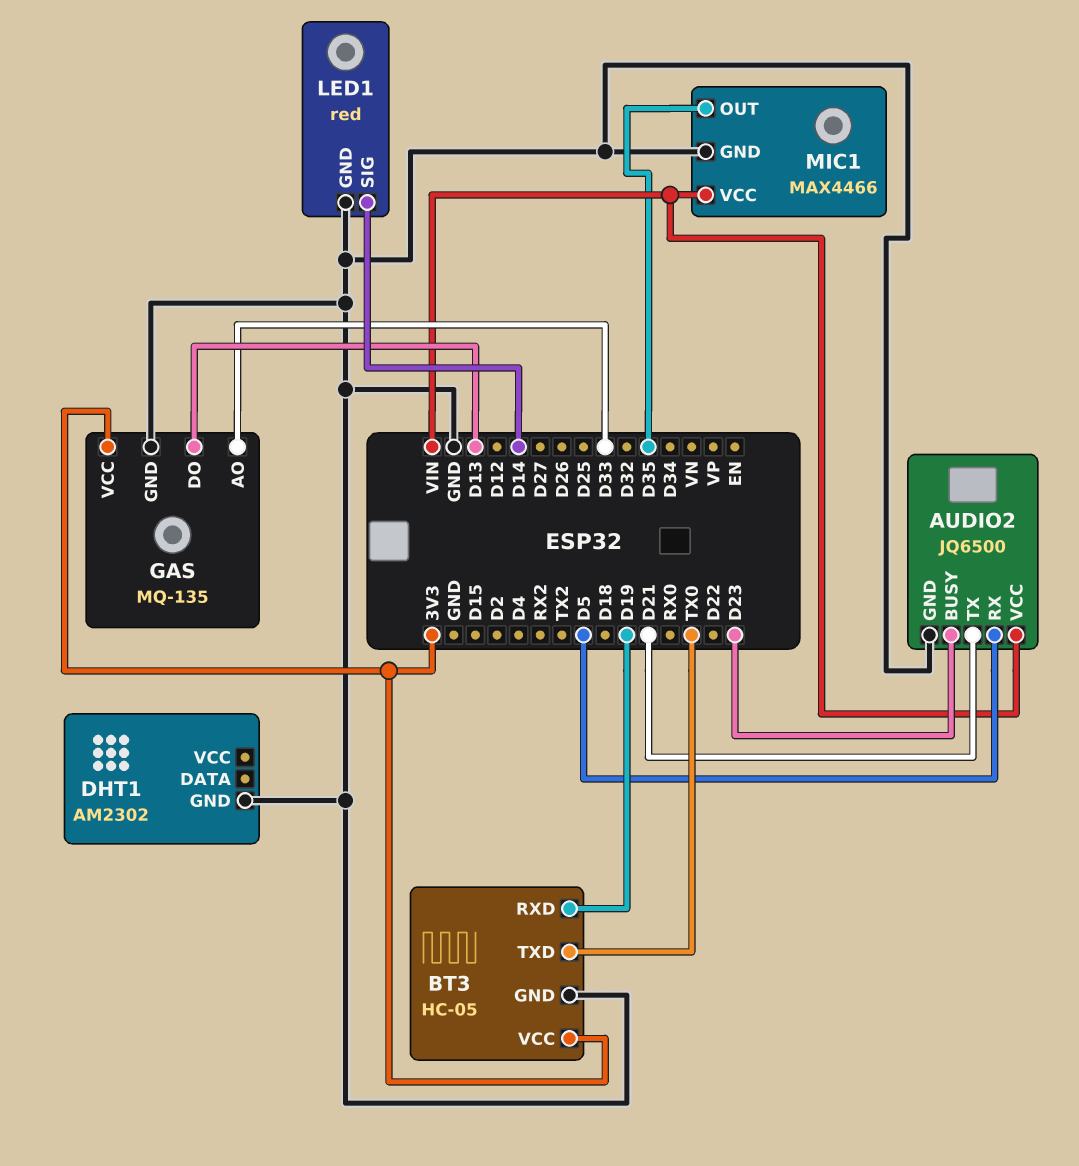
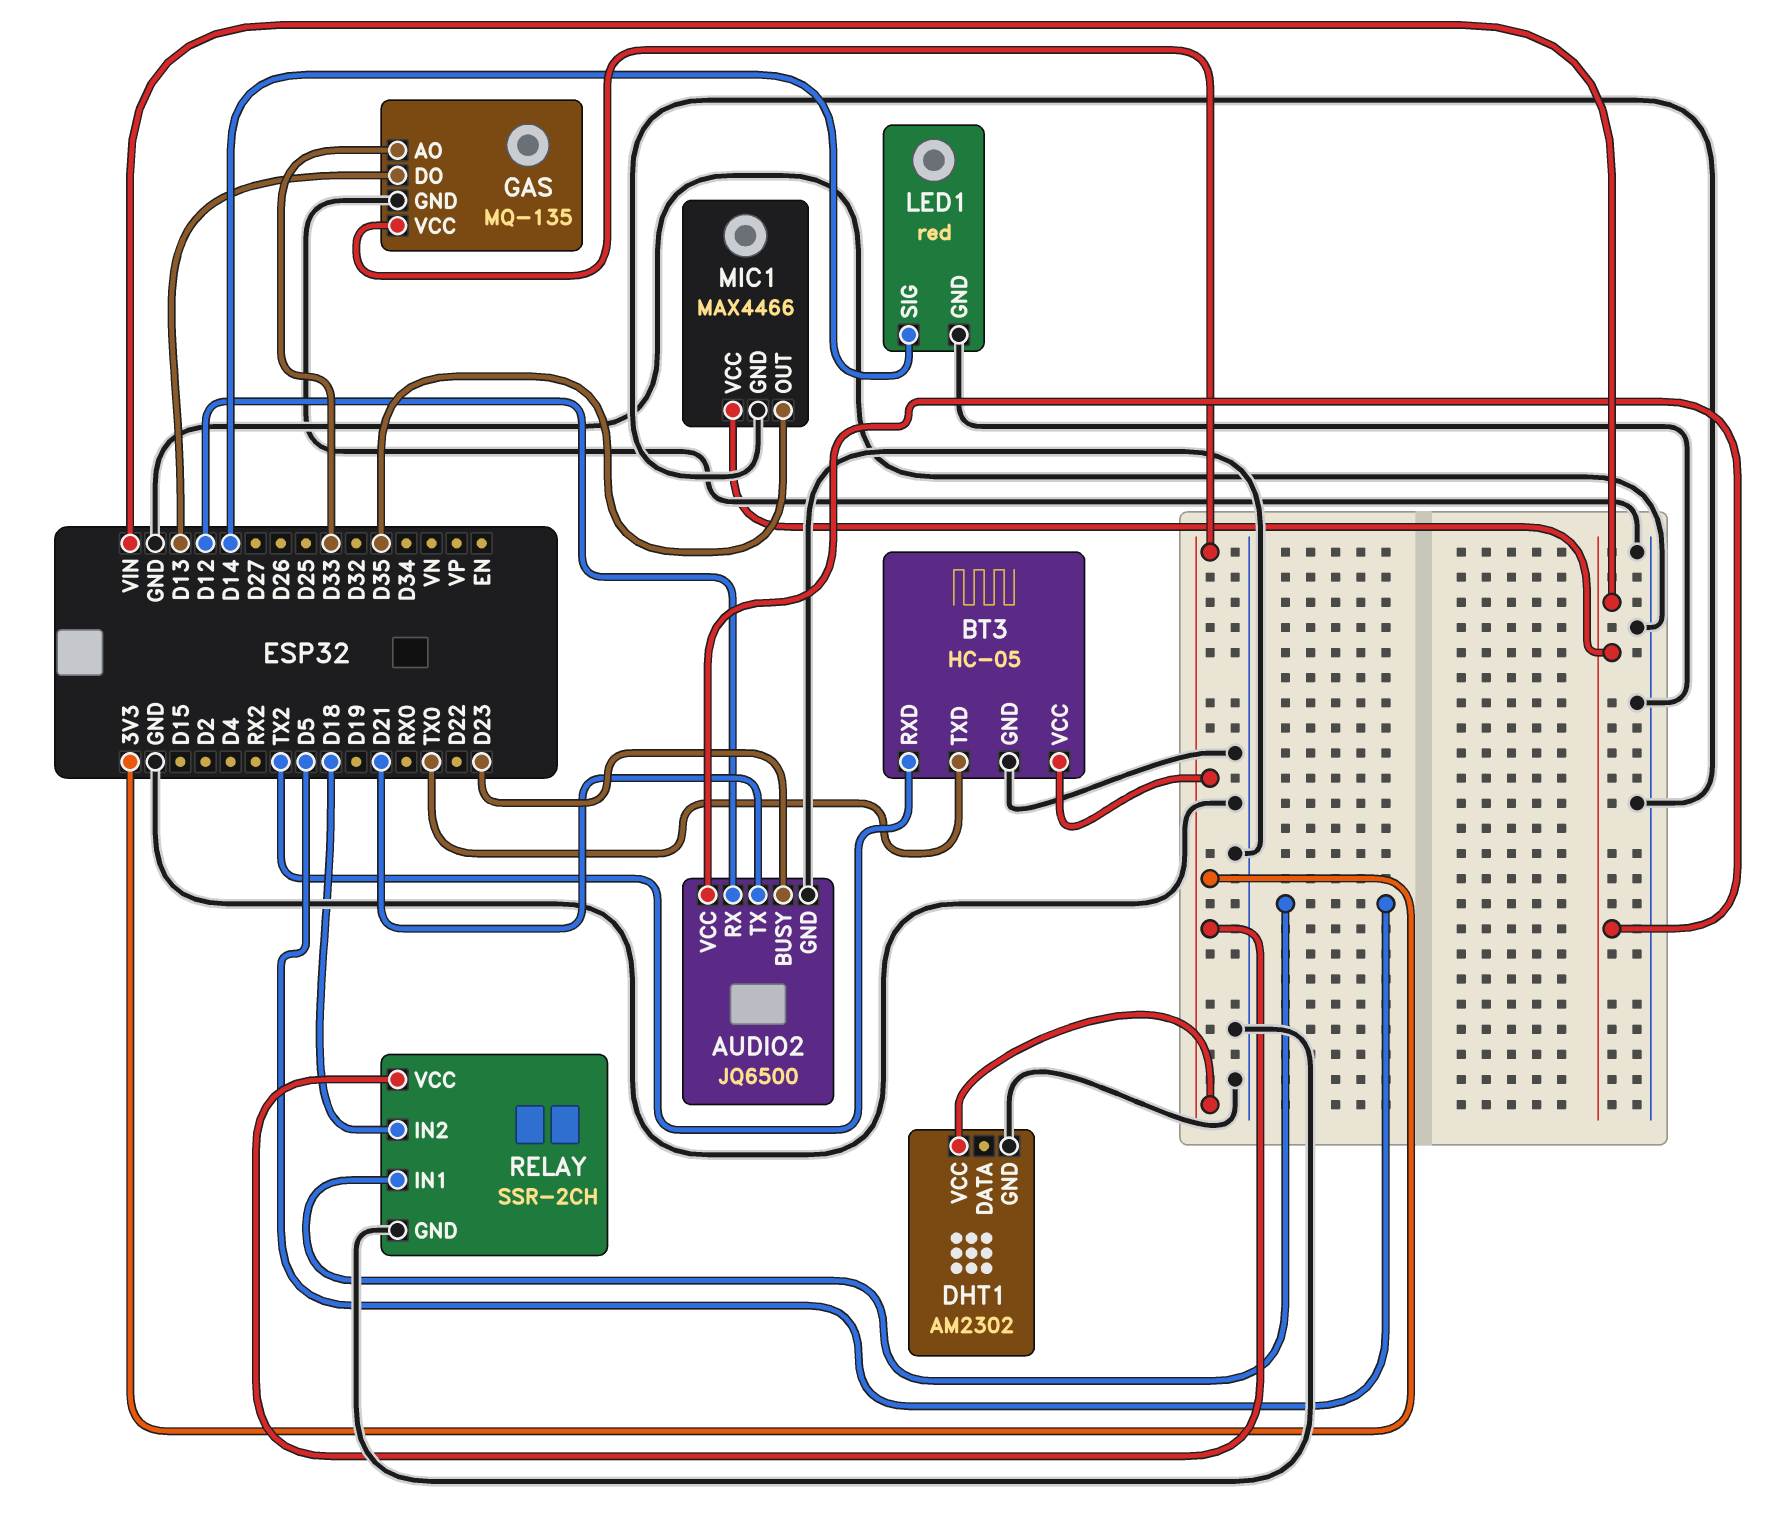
AUDIO2 pin RX: D5 -> D12
BT3 pin RXD: D19 -> TX2
DHT1 pin VCC: none -> 3V3
RELAY: none -> SSR-2CH
RELAY pin GND: none -> GND
RELAY pin IN1: none -> D5
RELAY pin IN2: none -> D18
RELAY pin VCC: none -> 3V3

